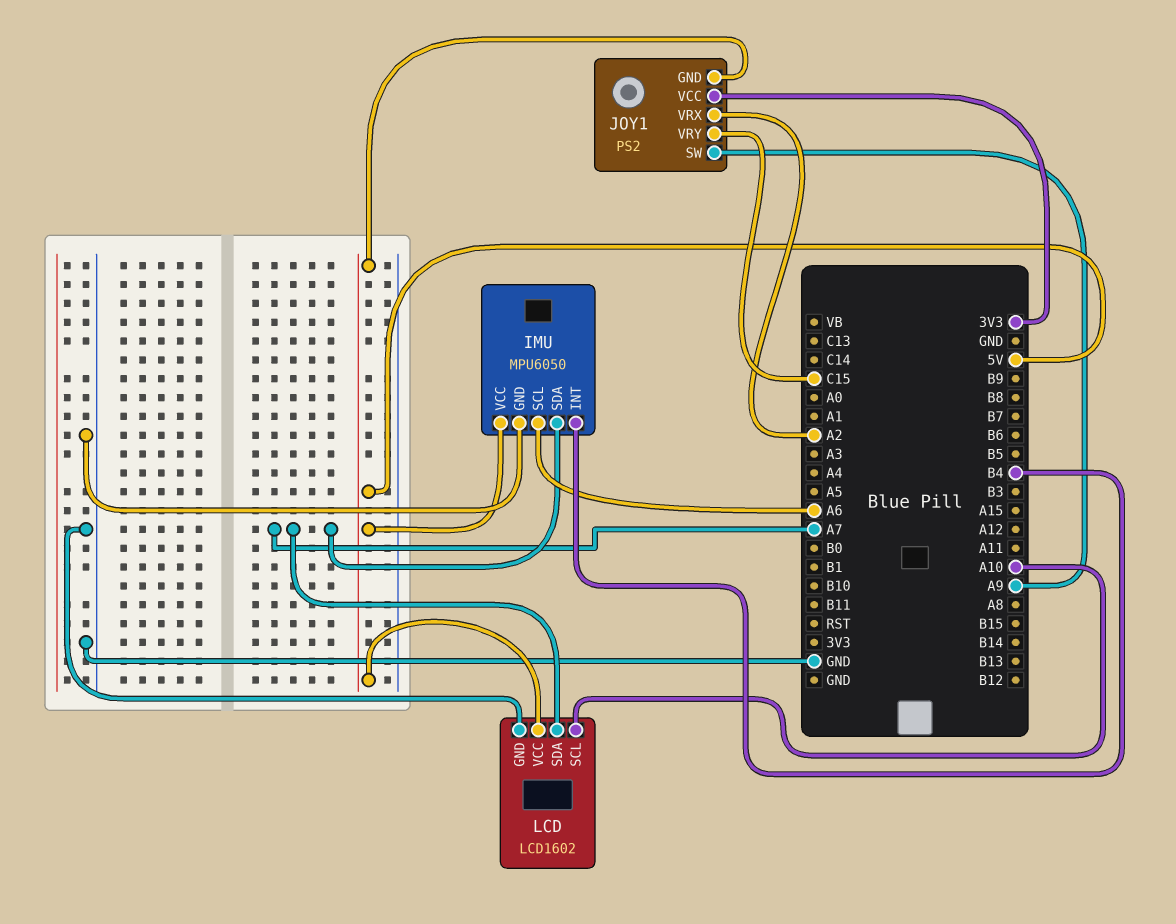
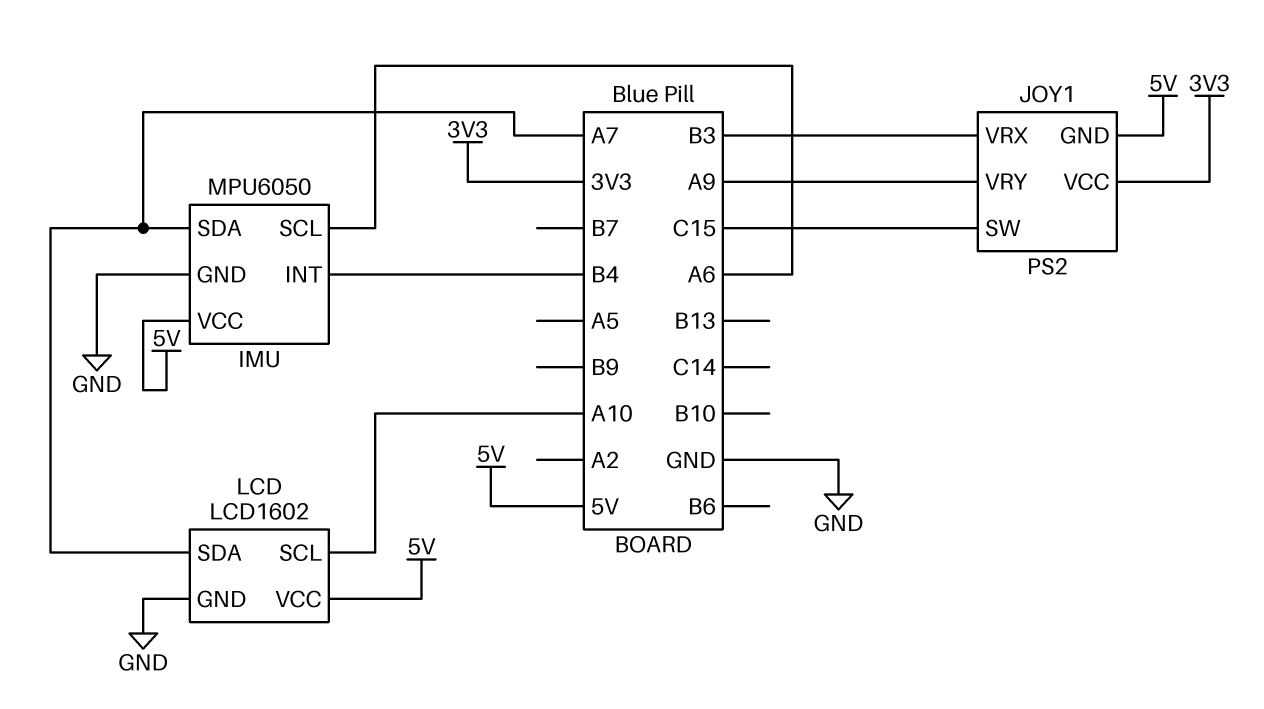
JOY1 pin SW: A9 -> C15
JOY1 pin VRX: A2 -> B3
JOY1 pin VRY: C15 -> A9

